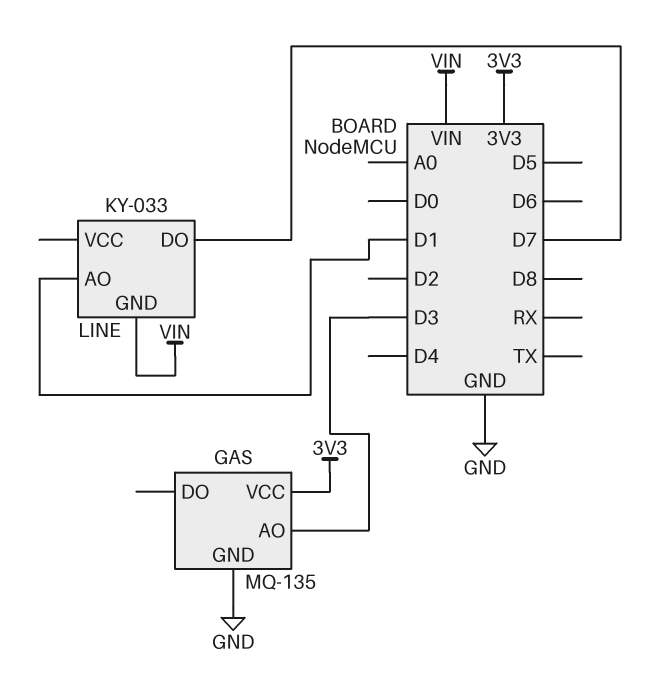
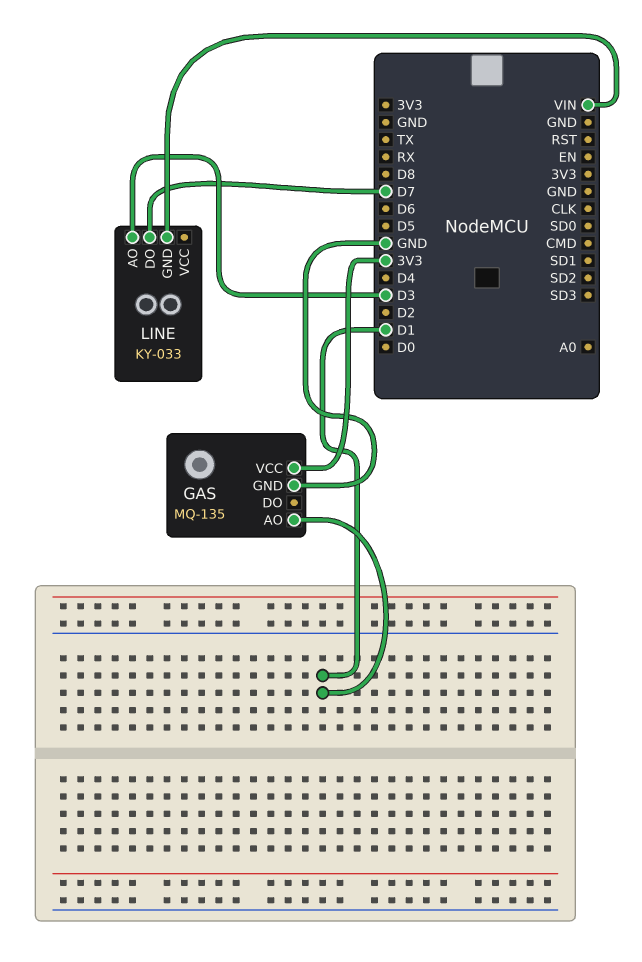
GAS pin AO: D3 -> D1
LINE pin AO: D1 -> D3

